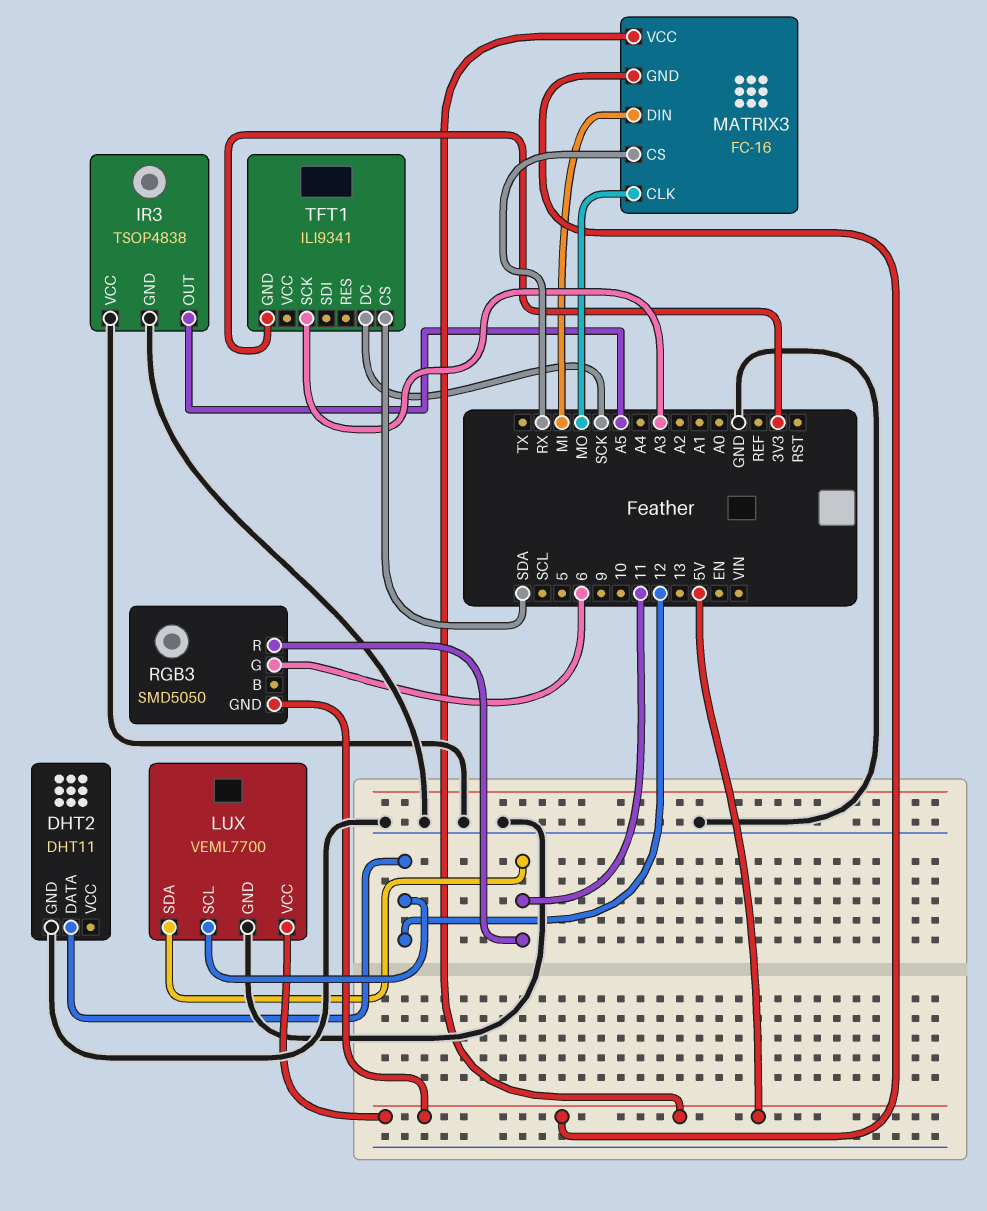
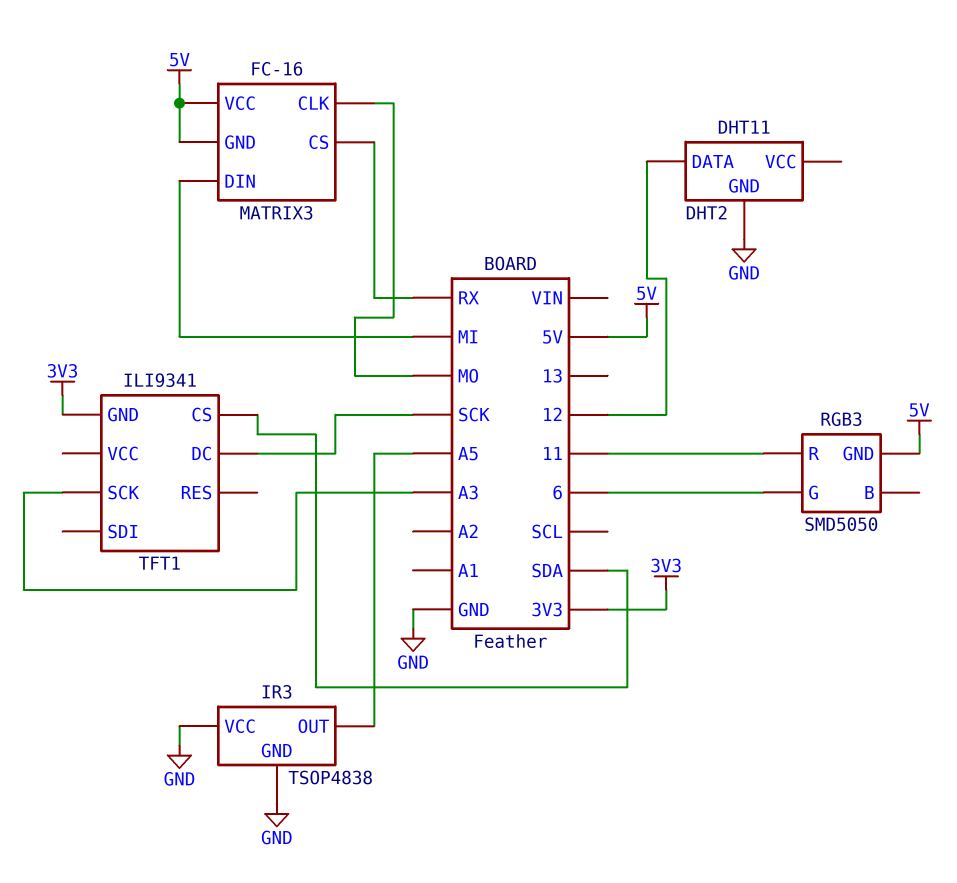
LUX: VEML7700 -> none
LUX pin GND: GND -> none
LUX pin SCL: 12 -> none
LUX pin SDA: 11 -> none
LUX pin VCC: 5V -> none

